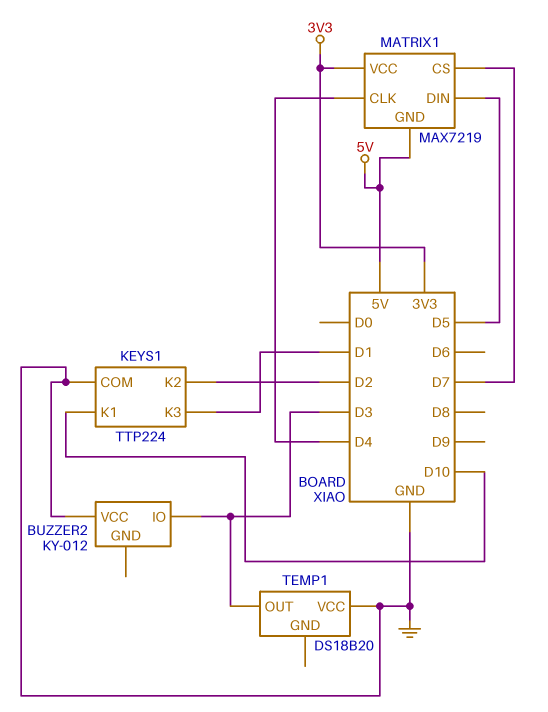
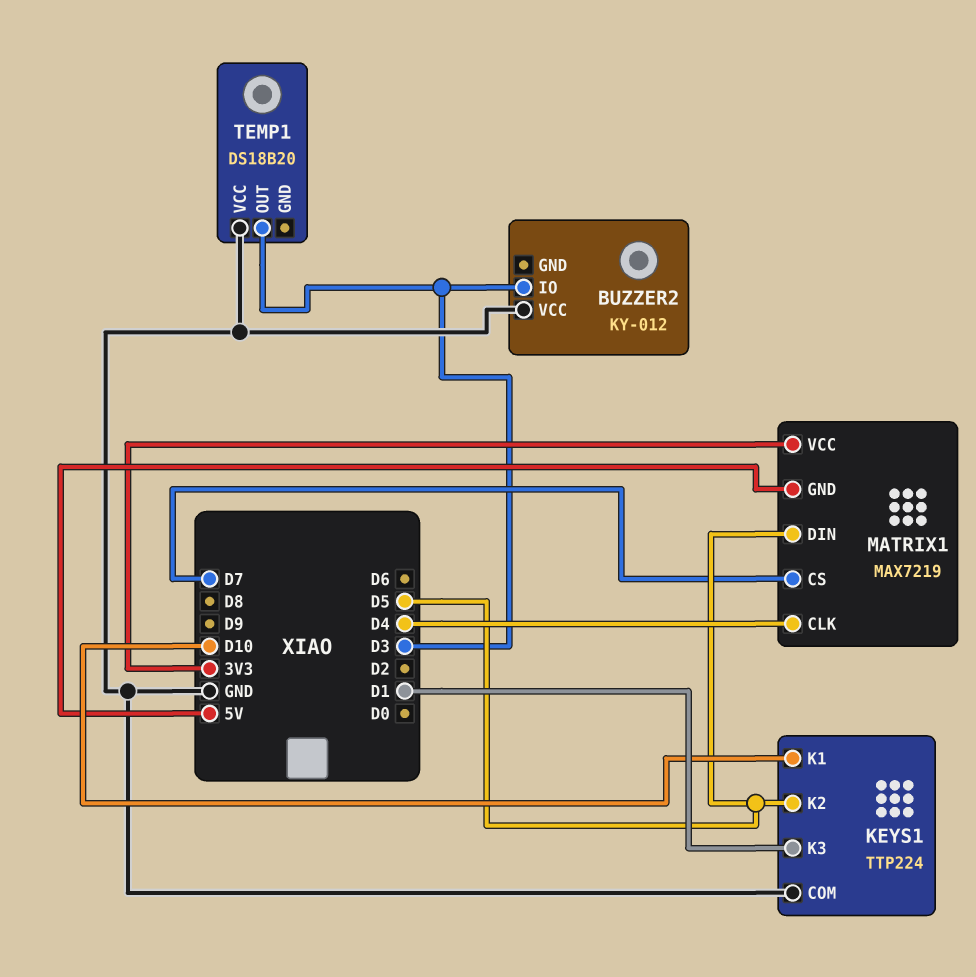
KEYS1 pin K2: D2 -> D5

